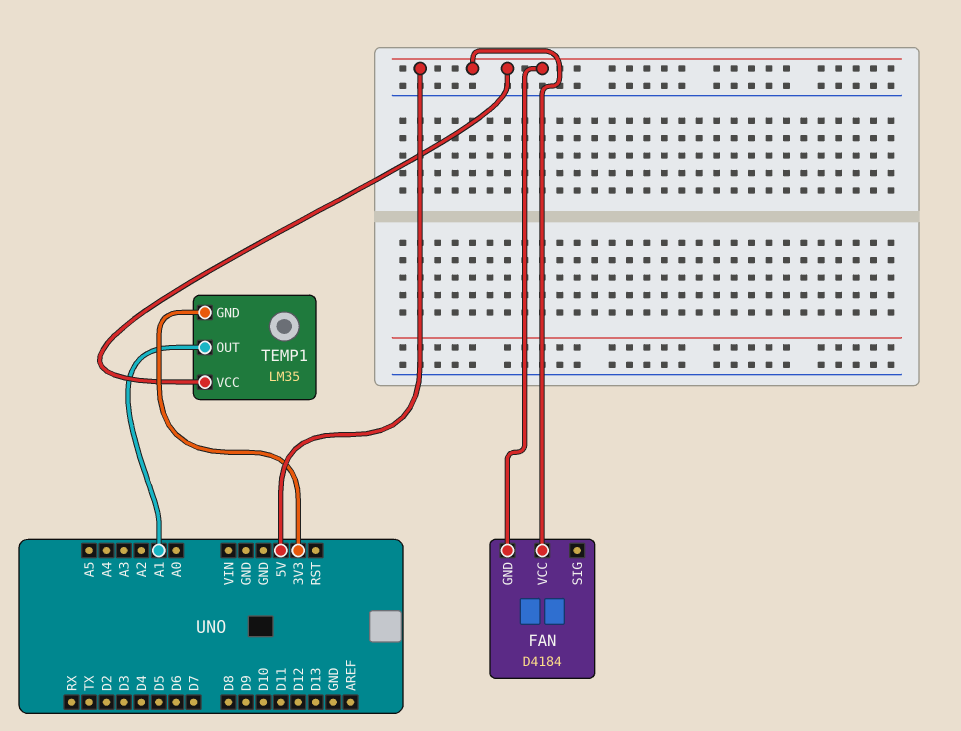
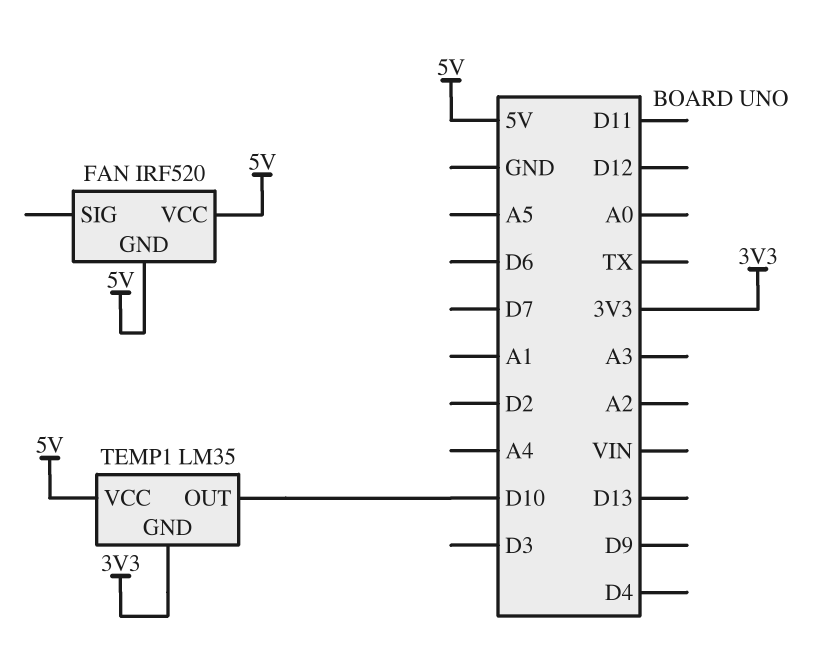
FAN: D4184 -> IRF520
TEMP1 pin OUT: A1 -> D10

